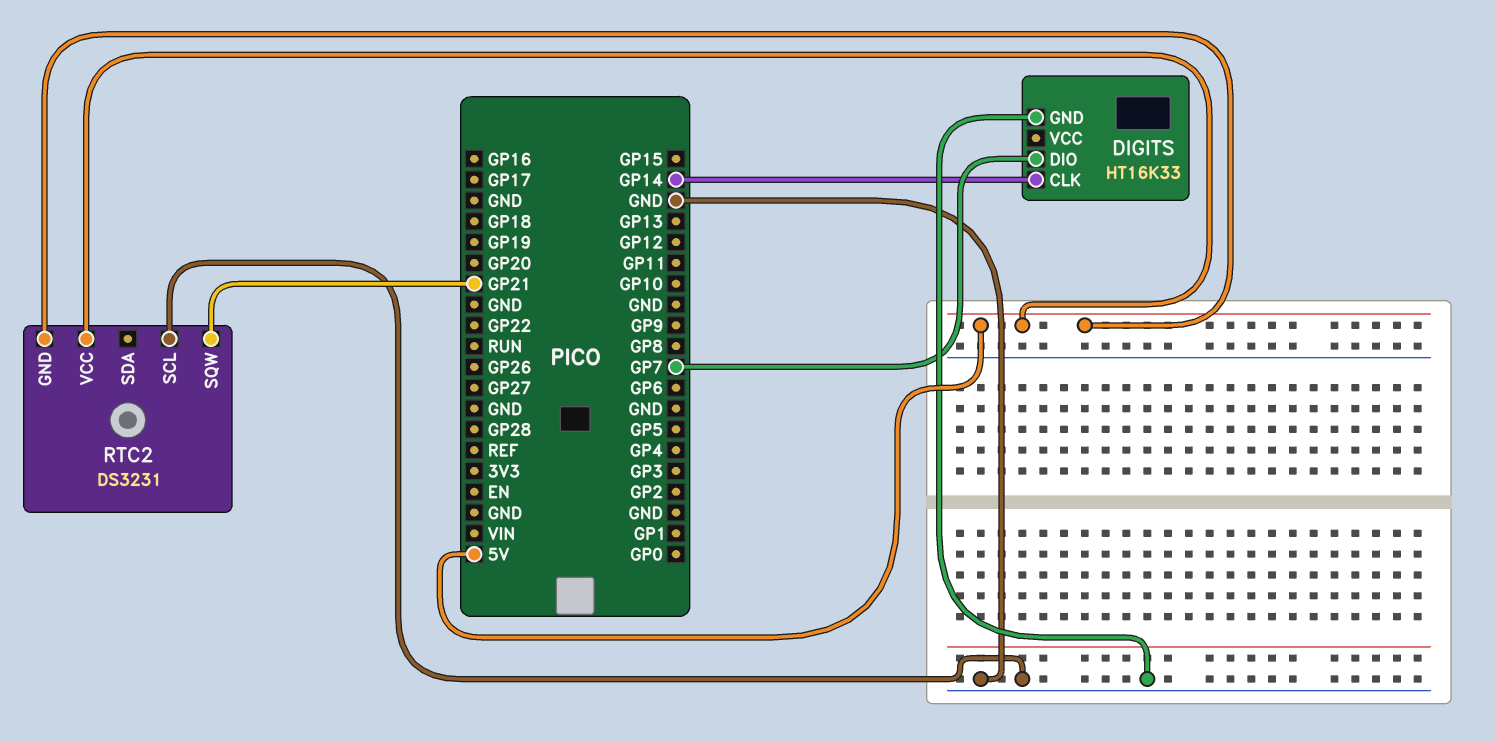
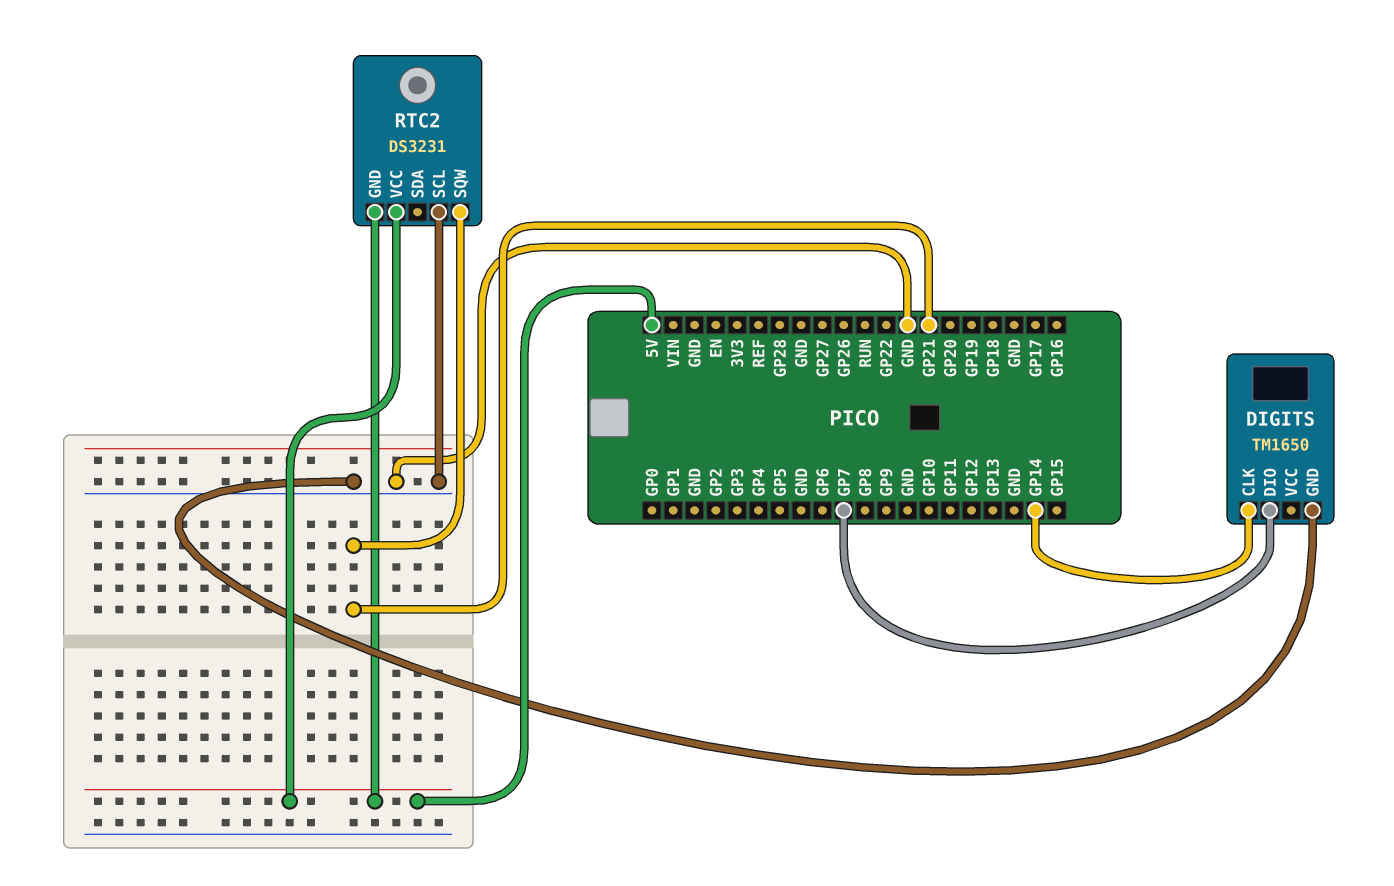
DIGITS: HT16K33 -> TM1650

